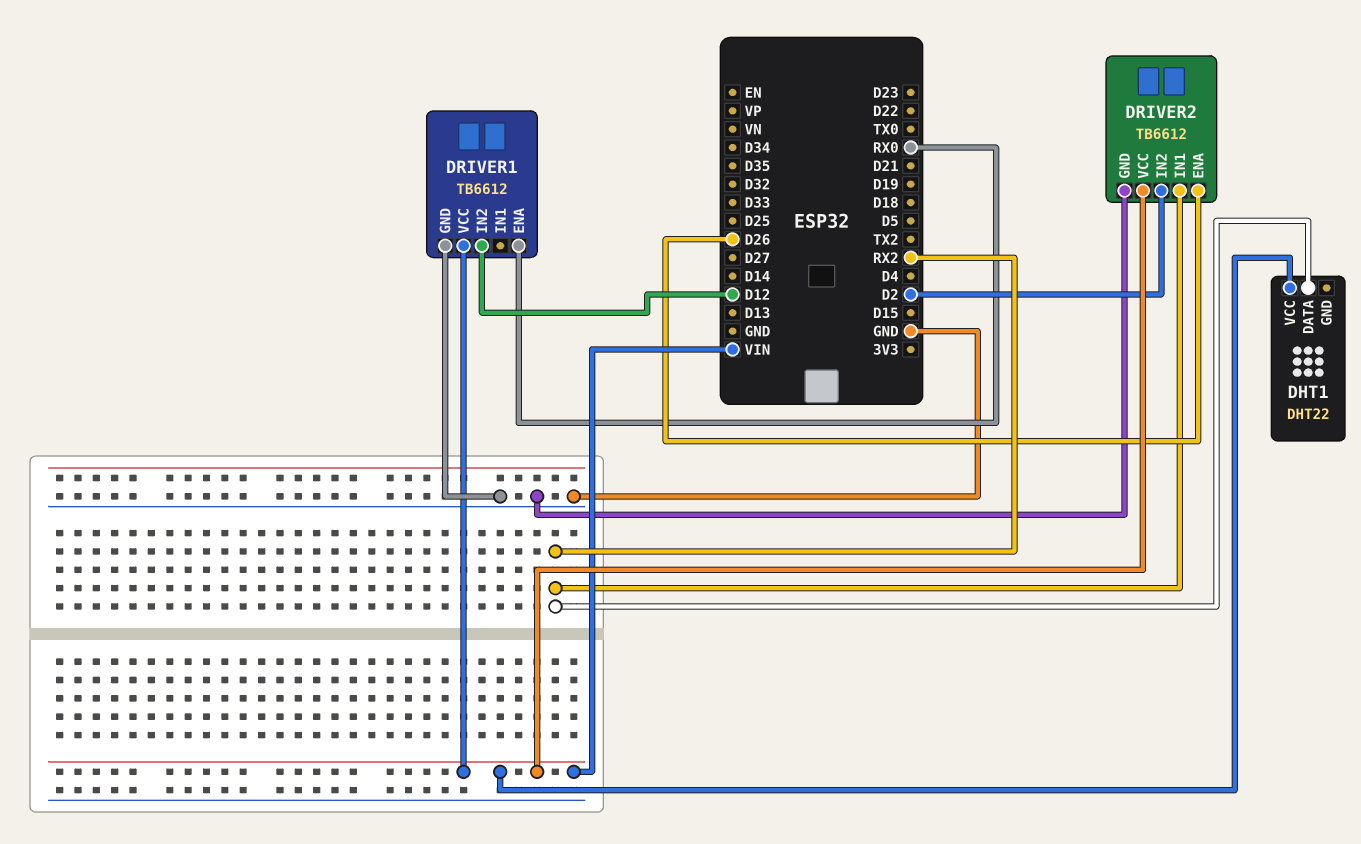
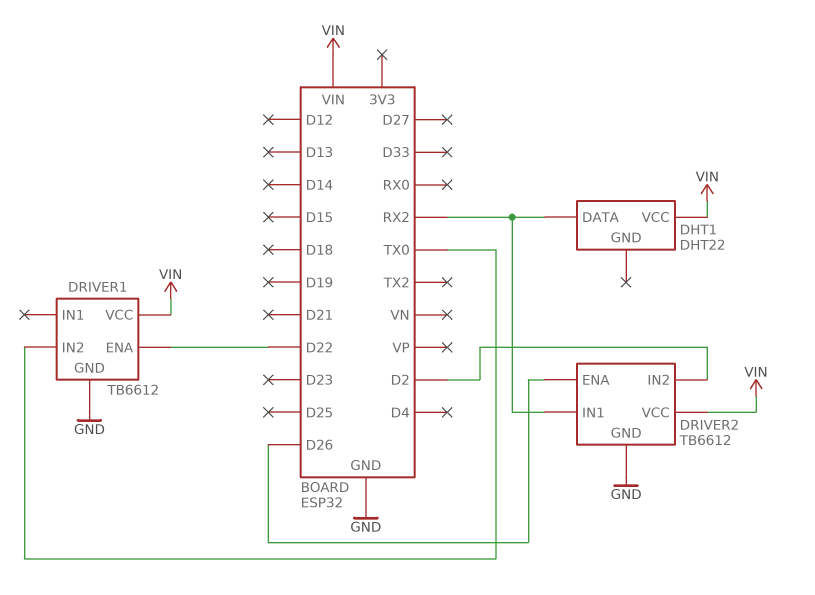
DRIVER1 pin ENA: RX0 -> D22
DRIVER1 pin IN2: D12 -> TX0

